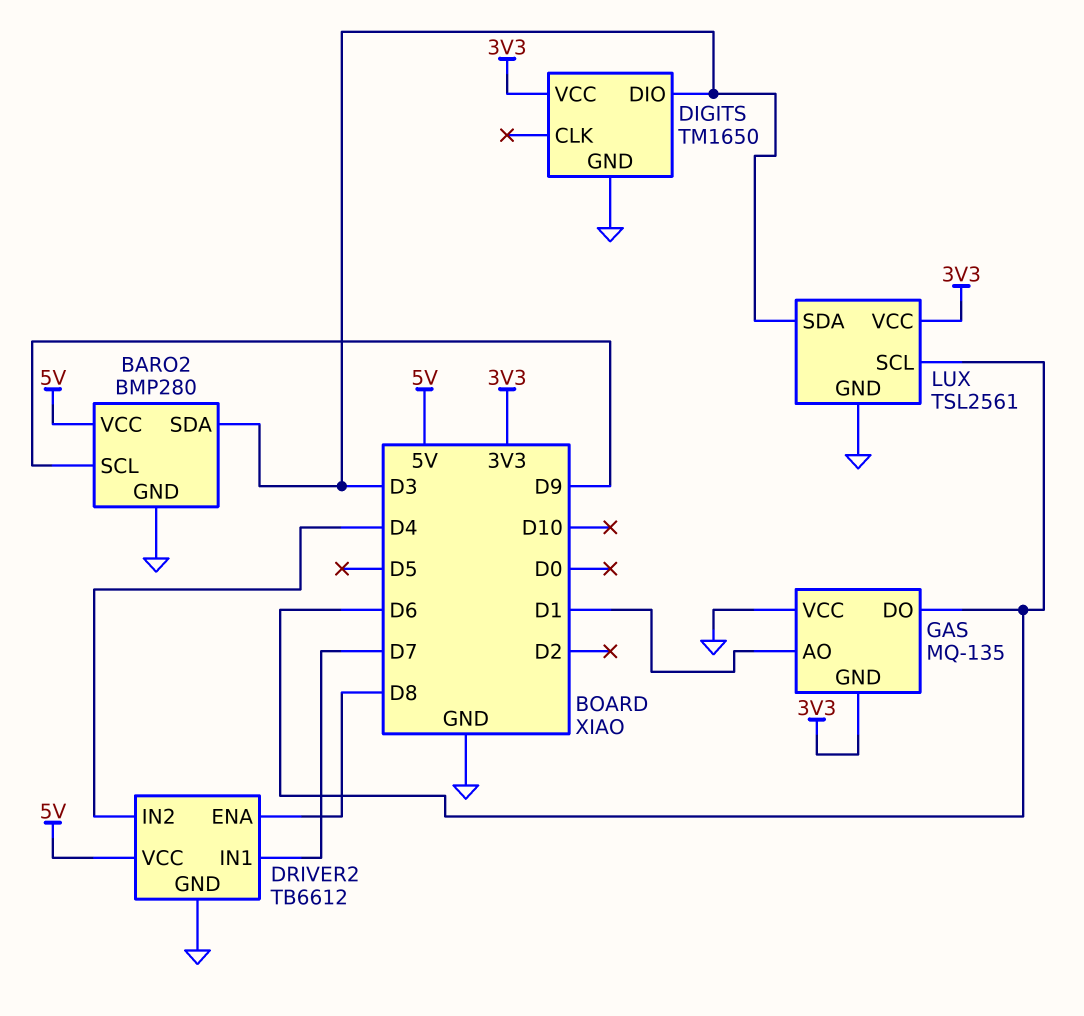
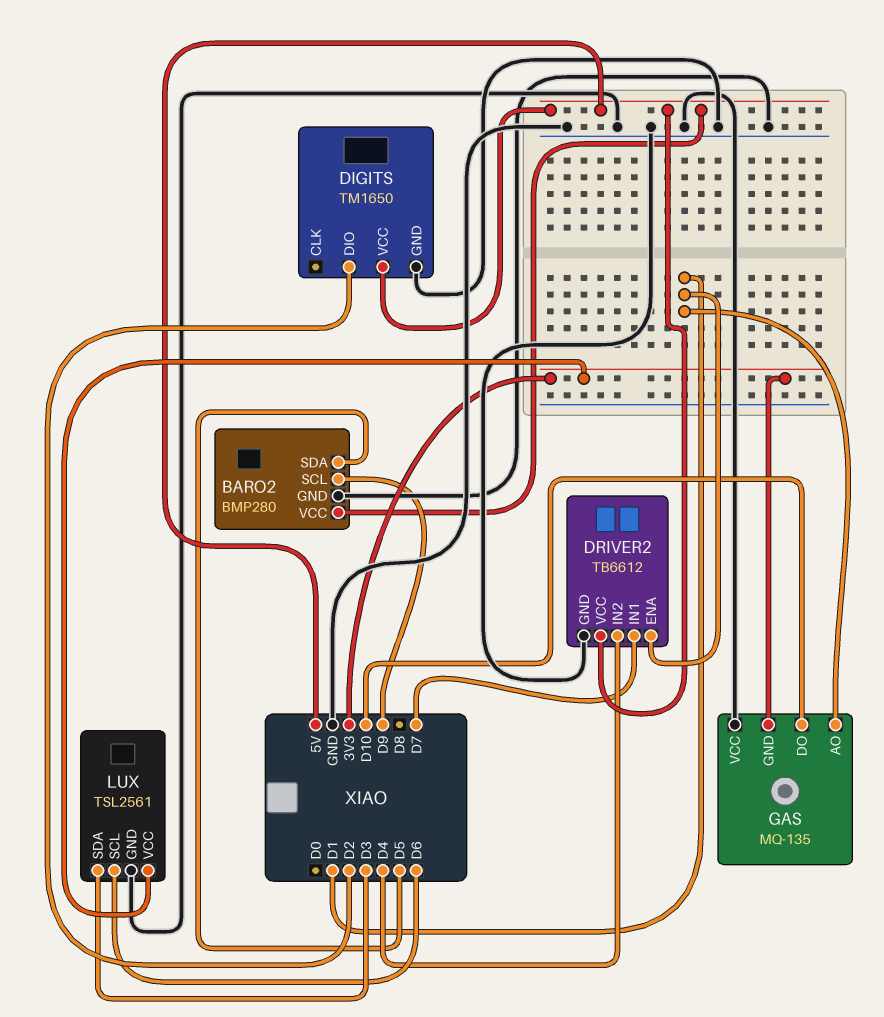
BARO2 pin SDA: D3 -> D5
DIGITS pin DIO: D3 -> D2
DIGITS pin VCC: 3V3 -> 5V
DRIVER2 pin ENA: D8 -> D1
GAS pin DO: D6 -> D10

